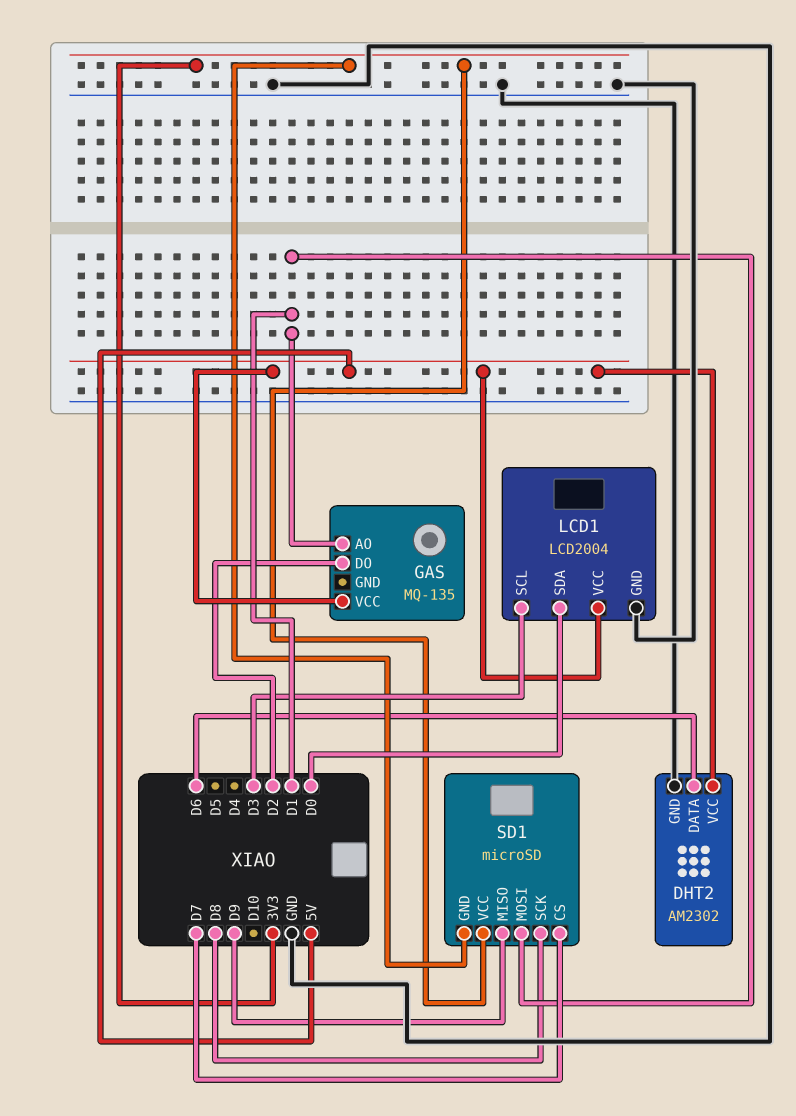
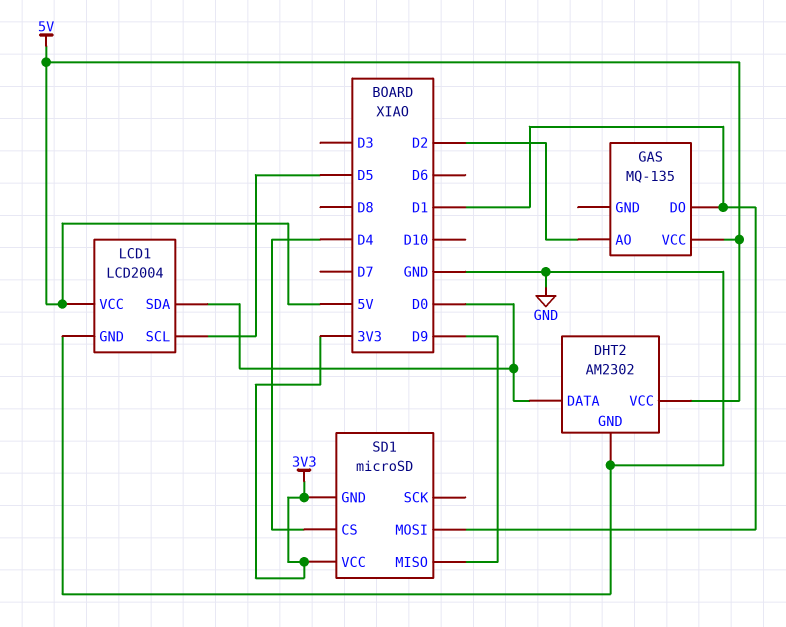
DHT2 pin DATA: D6 -> D0
GAS pin AO: D1 -> D2
GAS pin DO: D2 -> D1
LCD1 pin SCL: D3 -> D5
SD1 pin CS: D7 -> D4
SD1 pin SCK: D8 -> none

